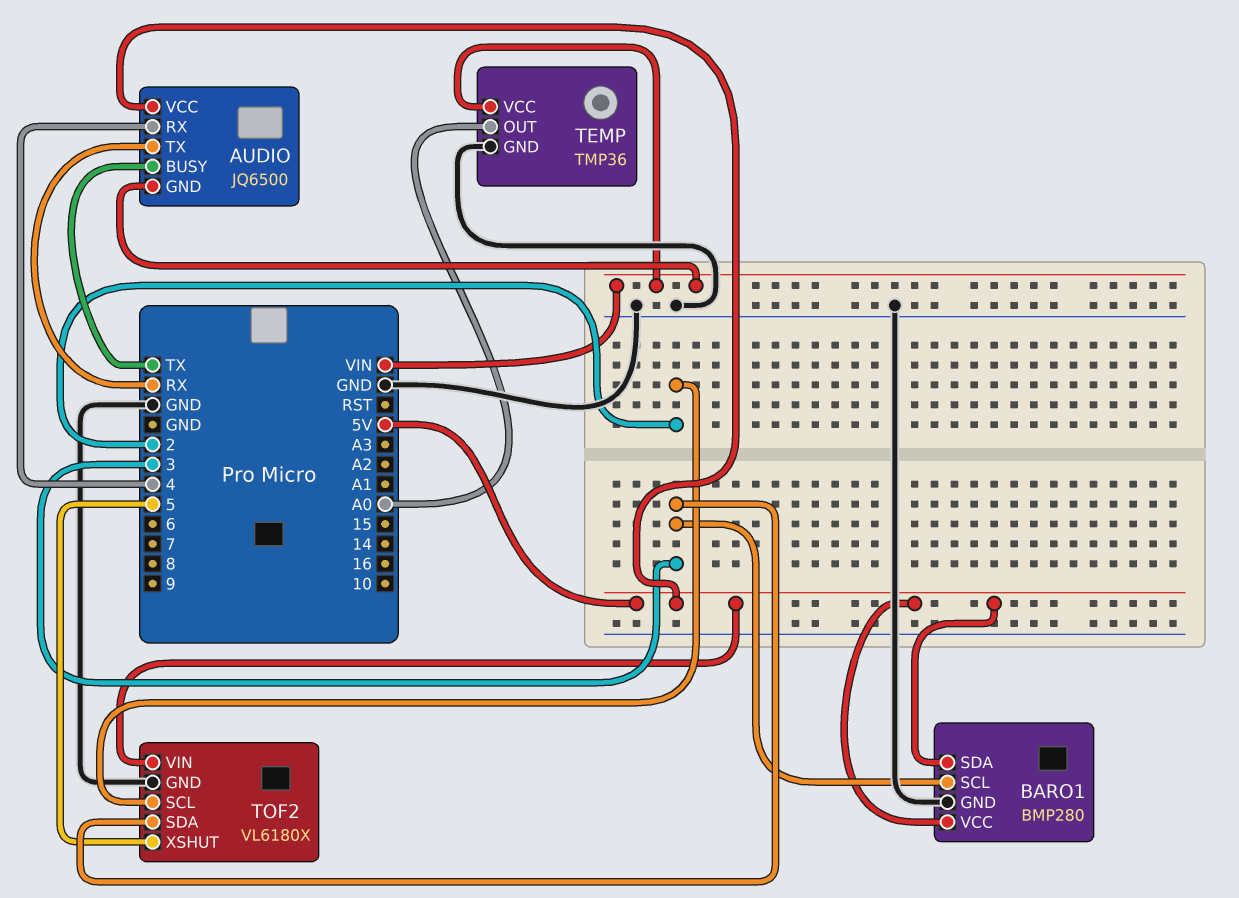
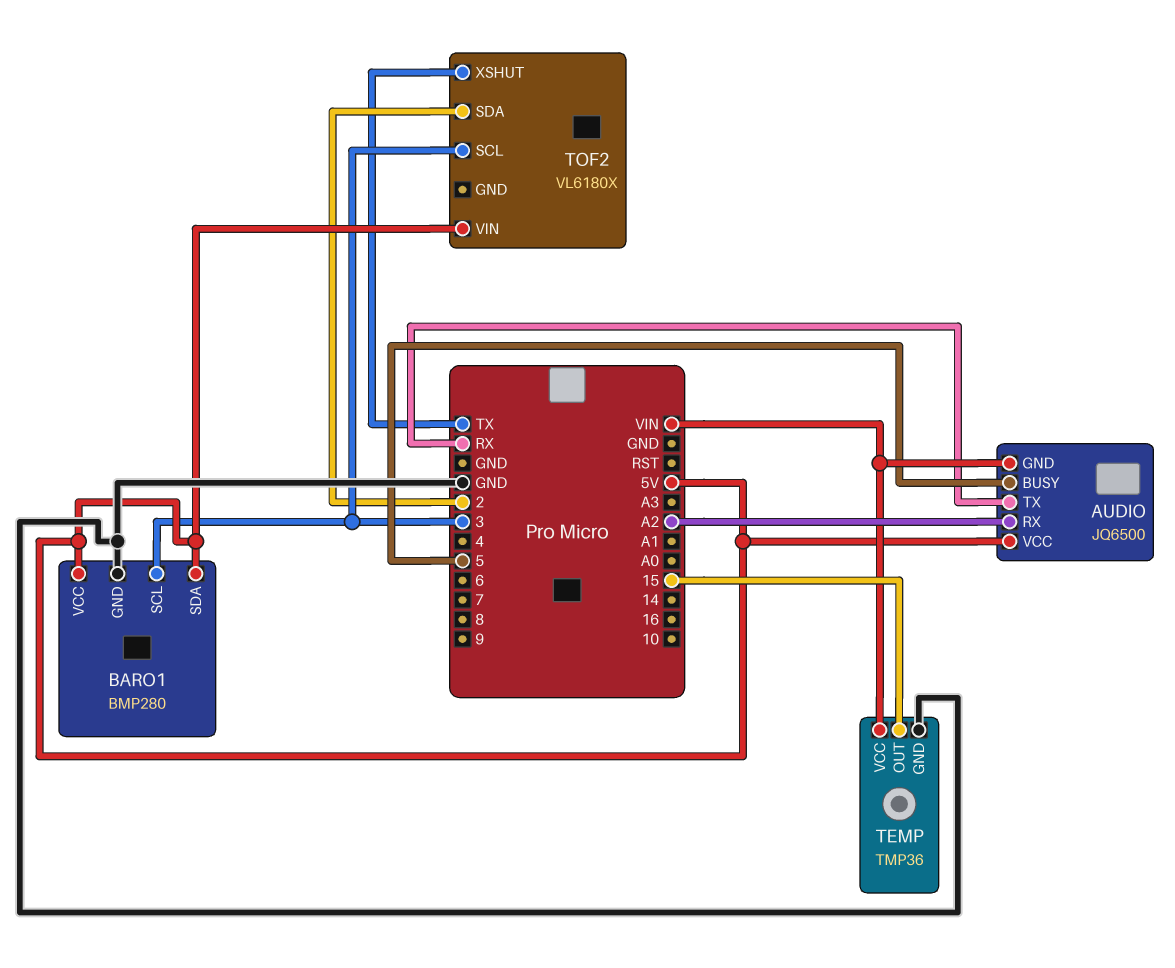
AUDIO pin BUSY: TX -> 5
AUDIO pin RX: 4 -> A2
TEMP pin OUT: A0 -> 15
TOF2 pin GND: GND -> none
TOF2 pin SCL: 2 -> 3
TOF2 pin SDA: 3 -> 2
TOF2 pin XSHUT: 5 -> TX

